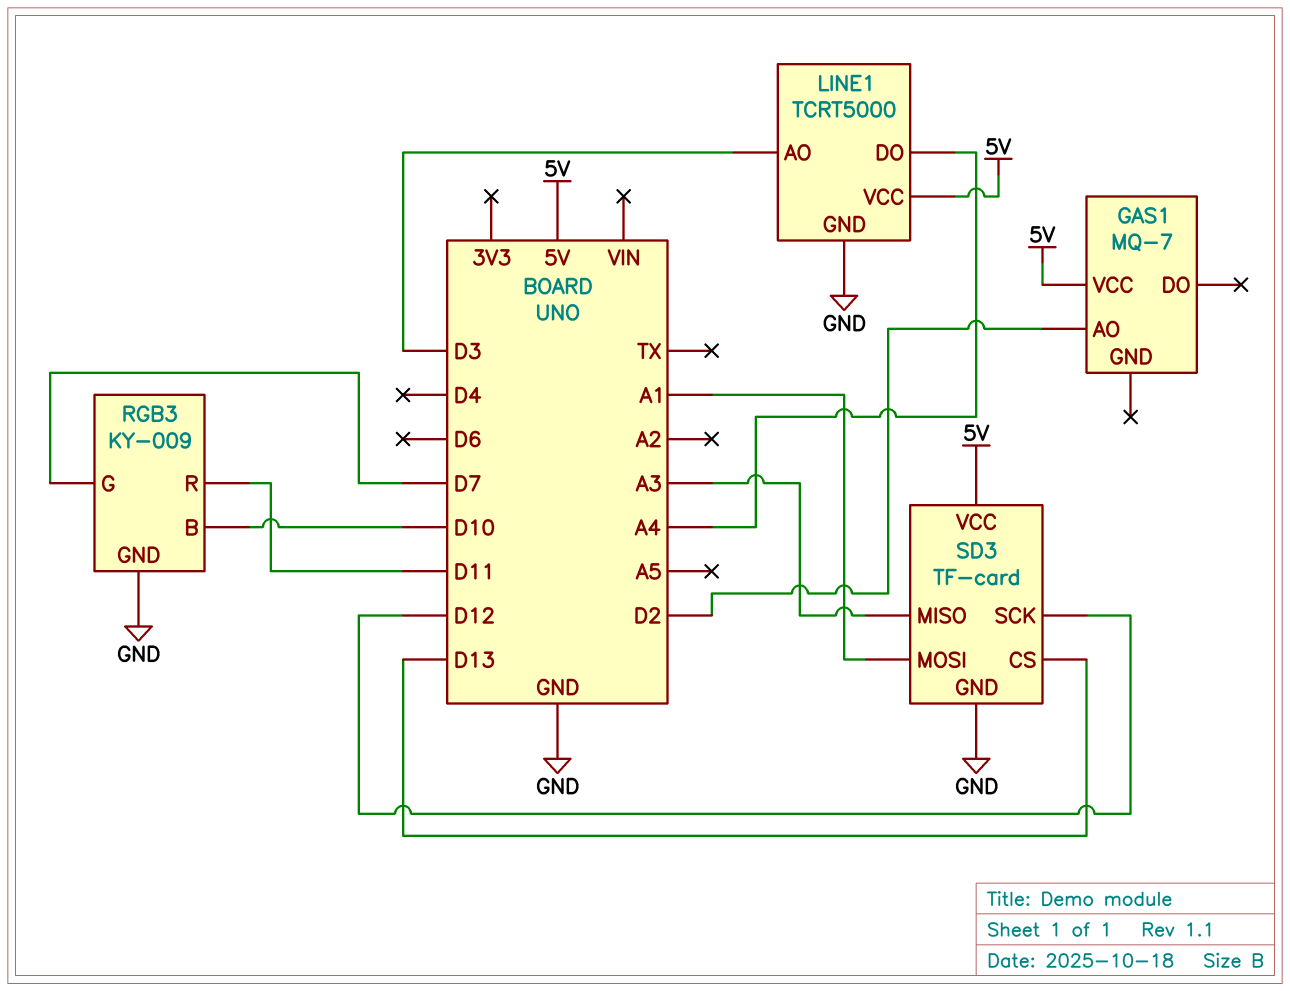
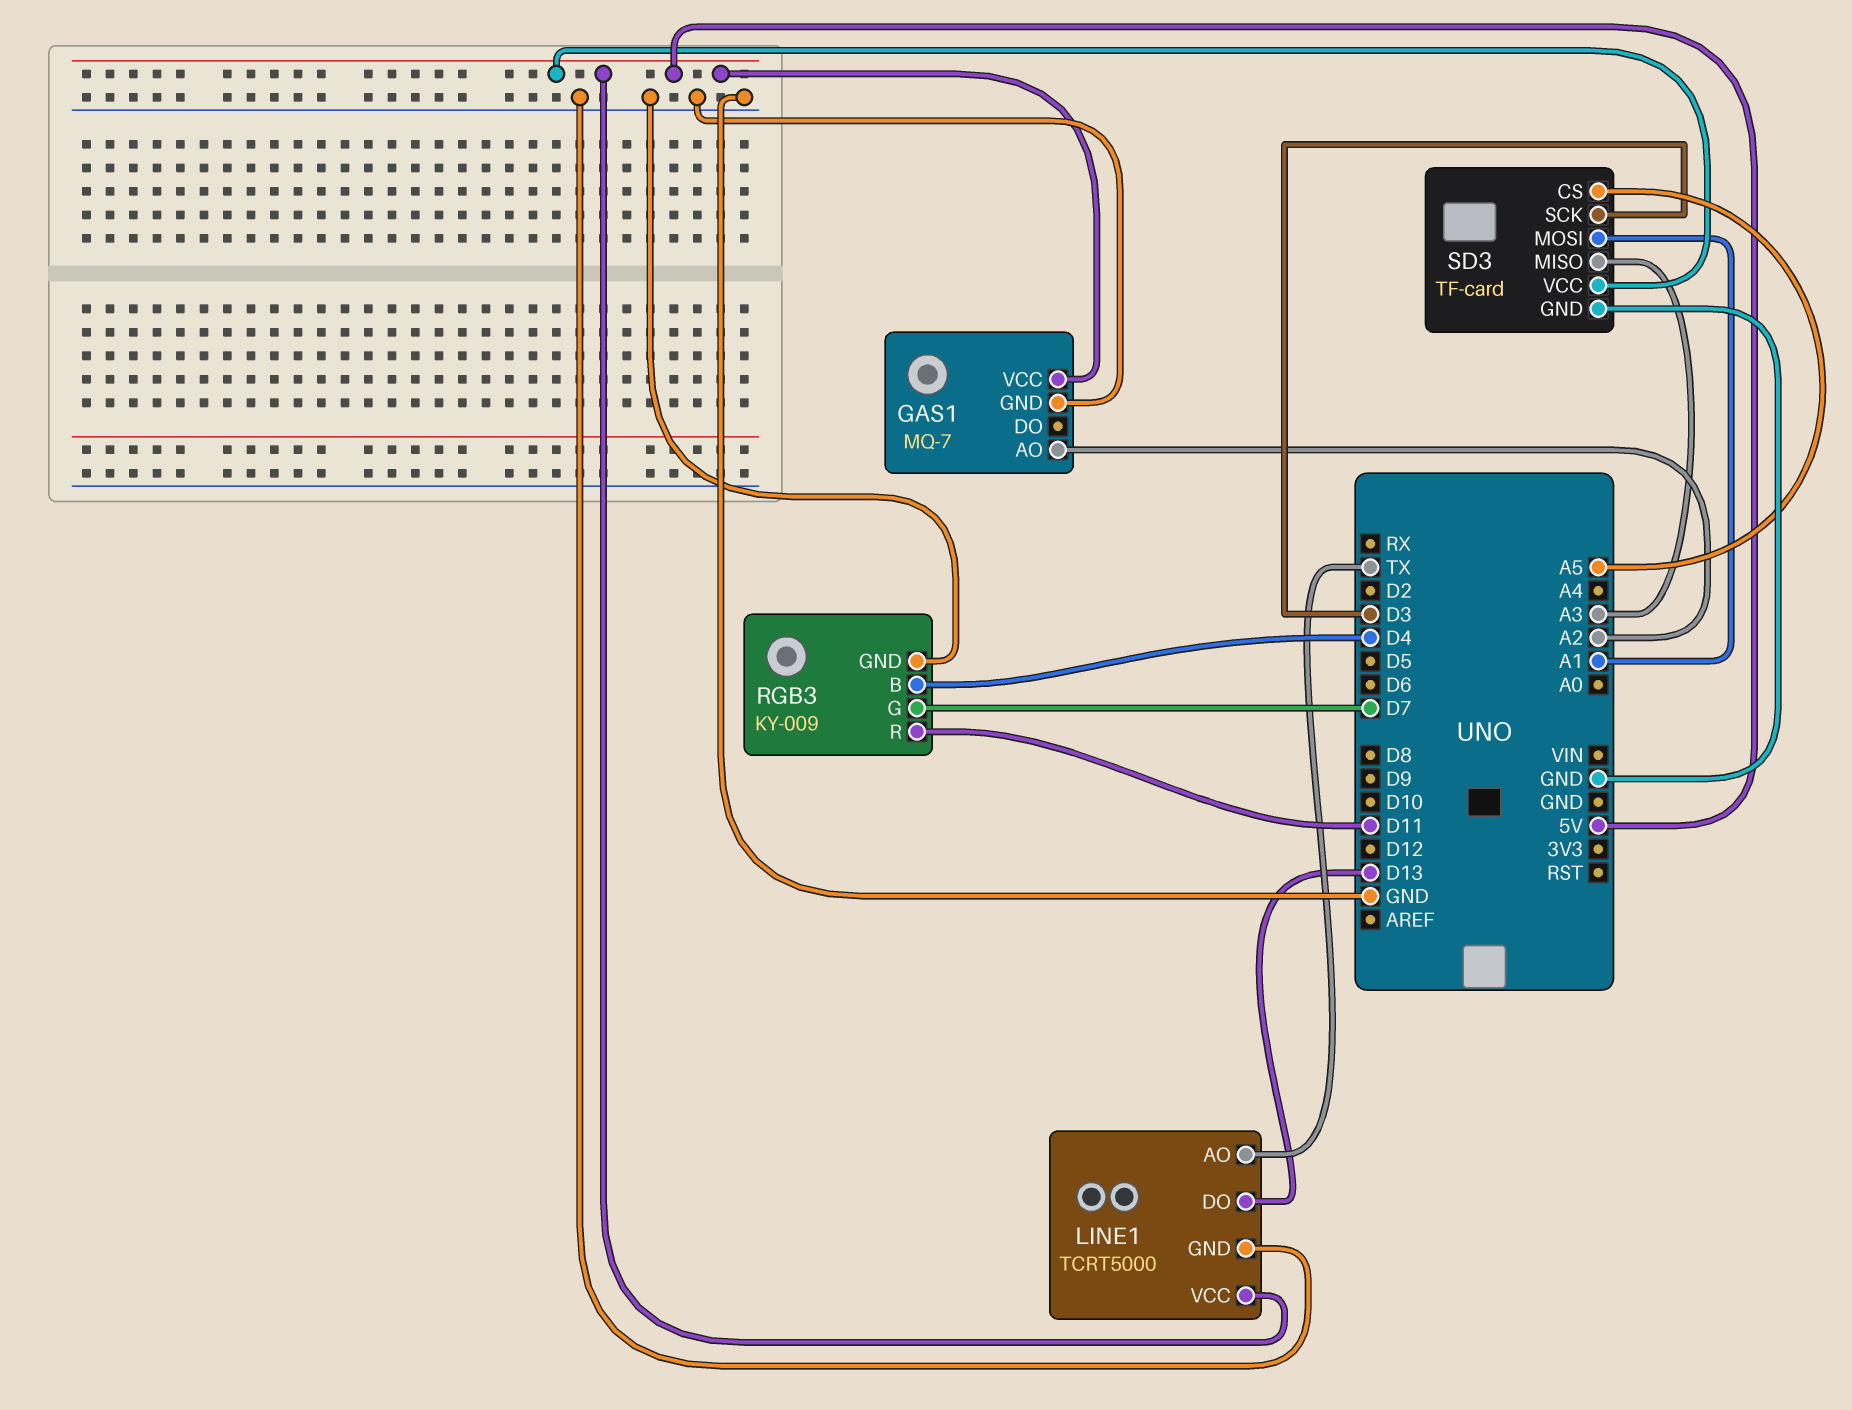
GAS1 pin AO: D2 -> A2
GAS1 pin GND: none -> GND
LINE1 pin AO: D3 -> TX
LINE1 pin DO: A4 -> D13
RGB3 pin B: D10 -> D4
SD3 pin CS: D13 -> A5
SD3 pin SCK: D12 -> D3

